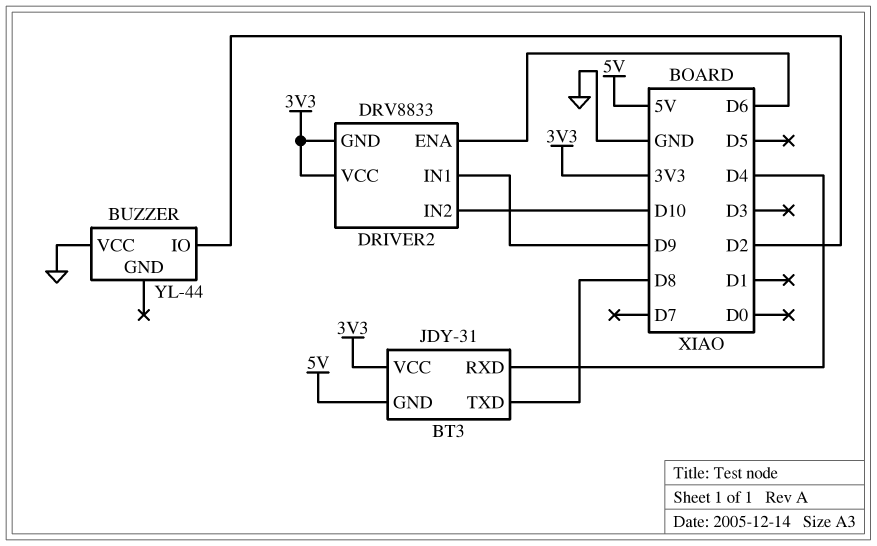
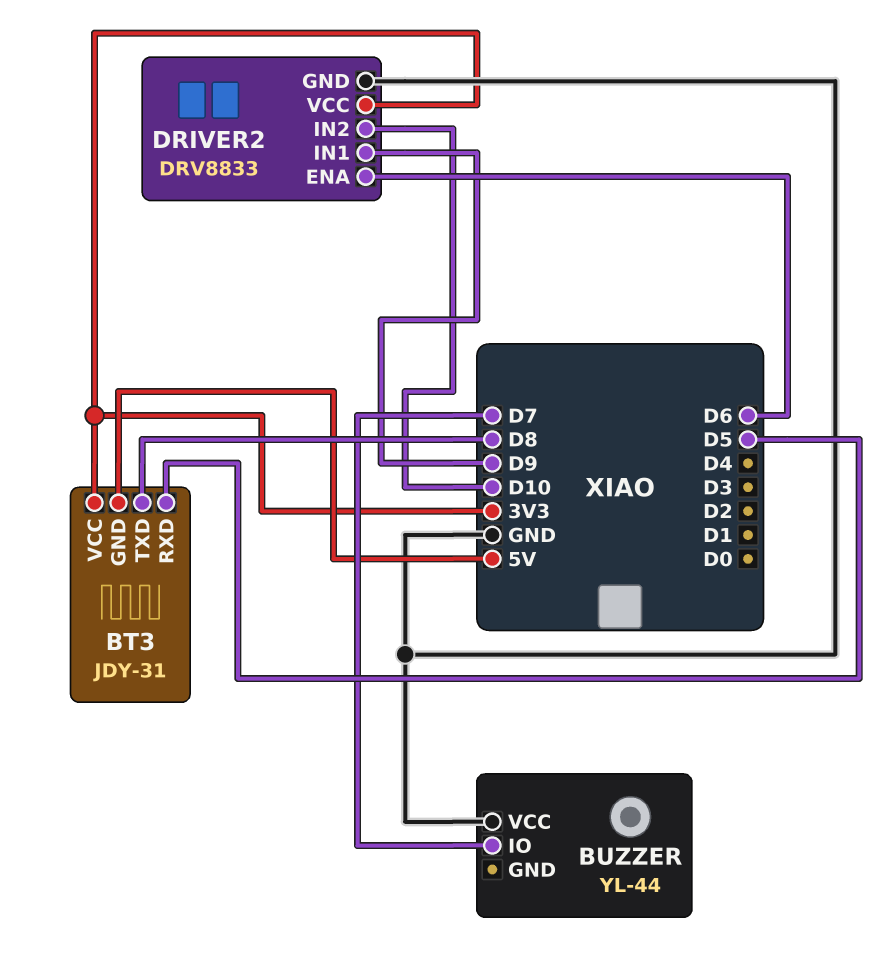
BT3 pin RXD: D4 -> D5
BUZZER pin IO: D2 -> D7
DRIVER2 pin GND: 3V3 -> GND

